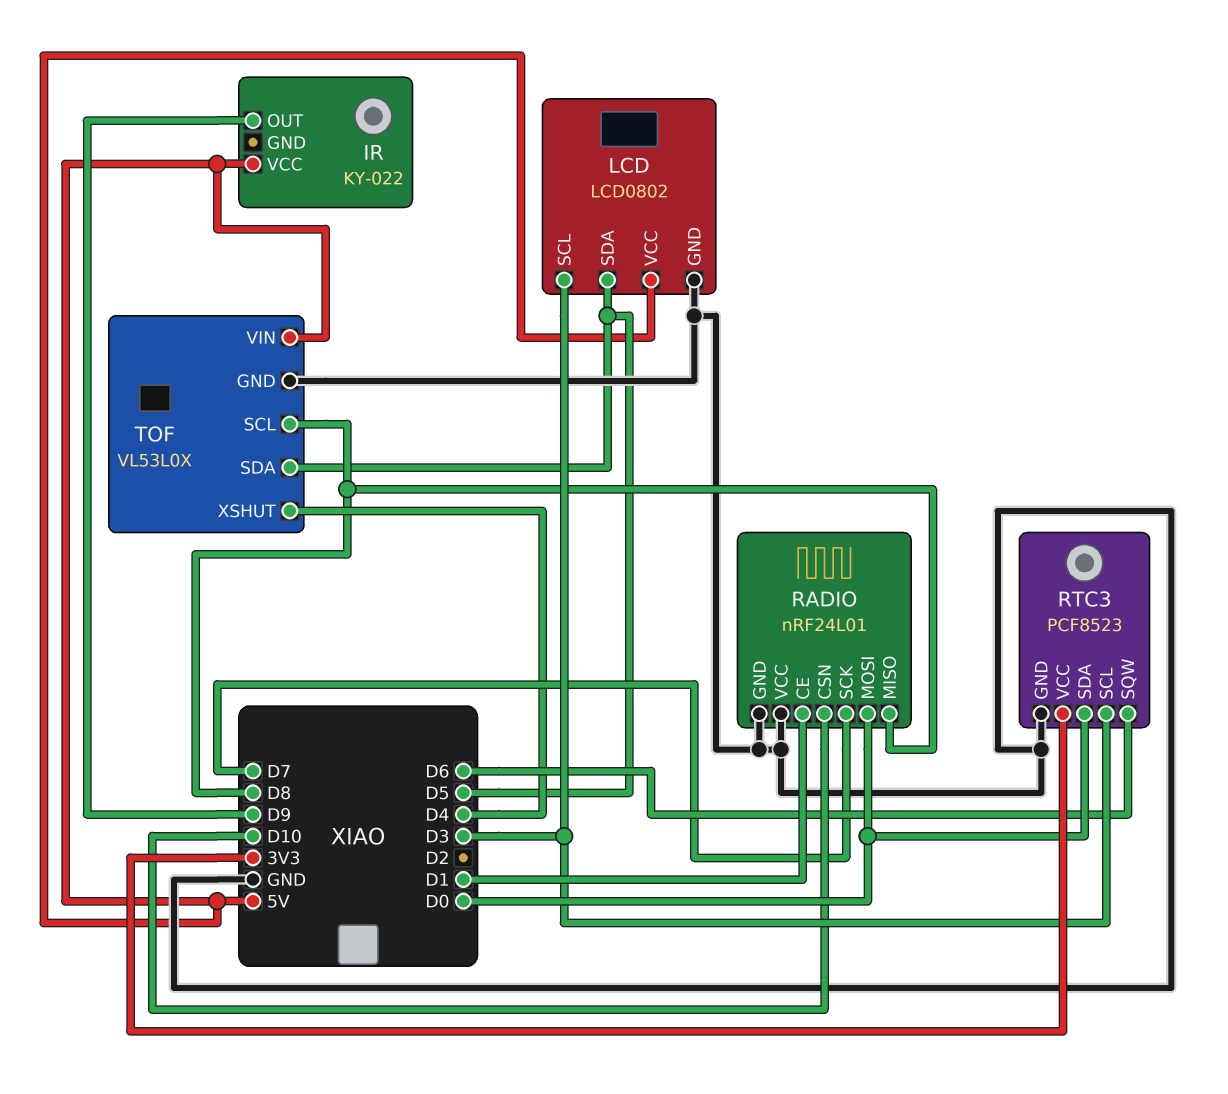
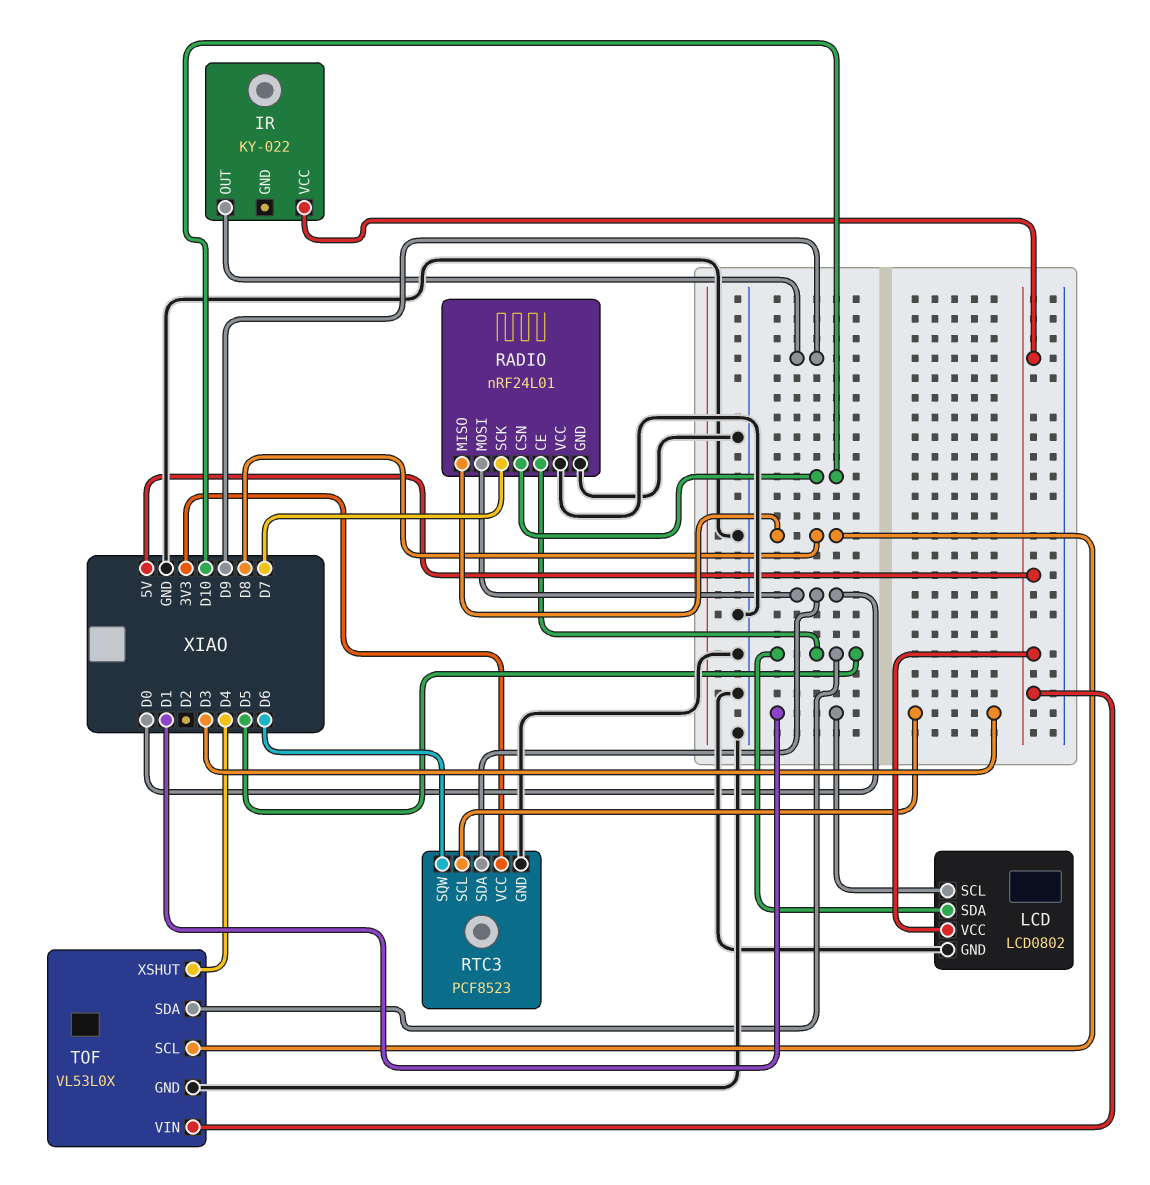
LCD pin SCL: D3 -> D1
RADIO pin CE: D1 -> D5

